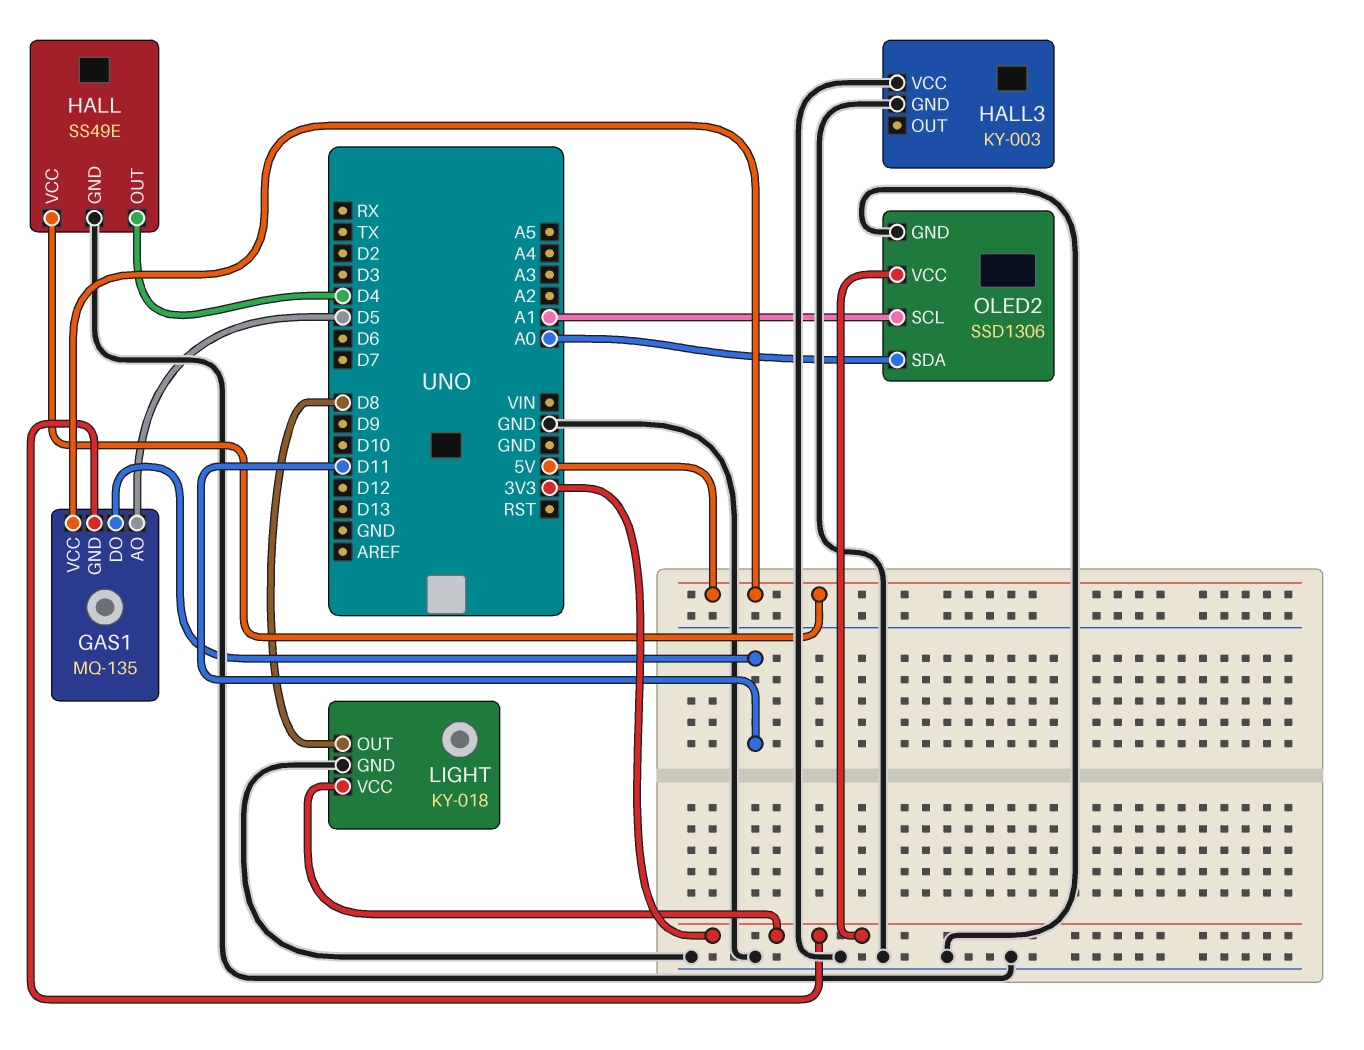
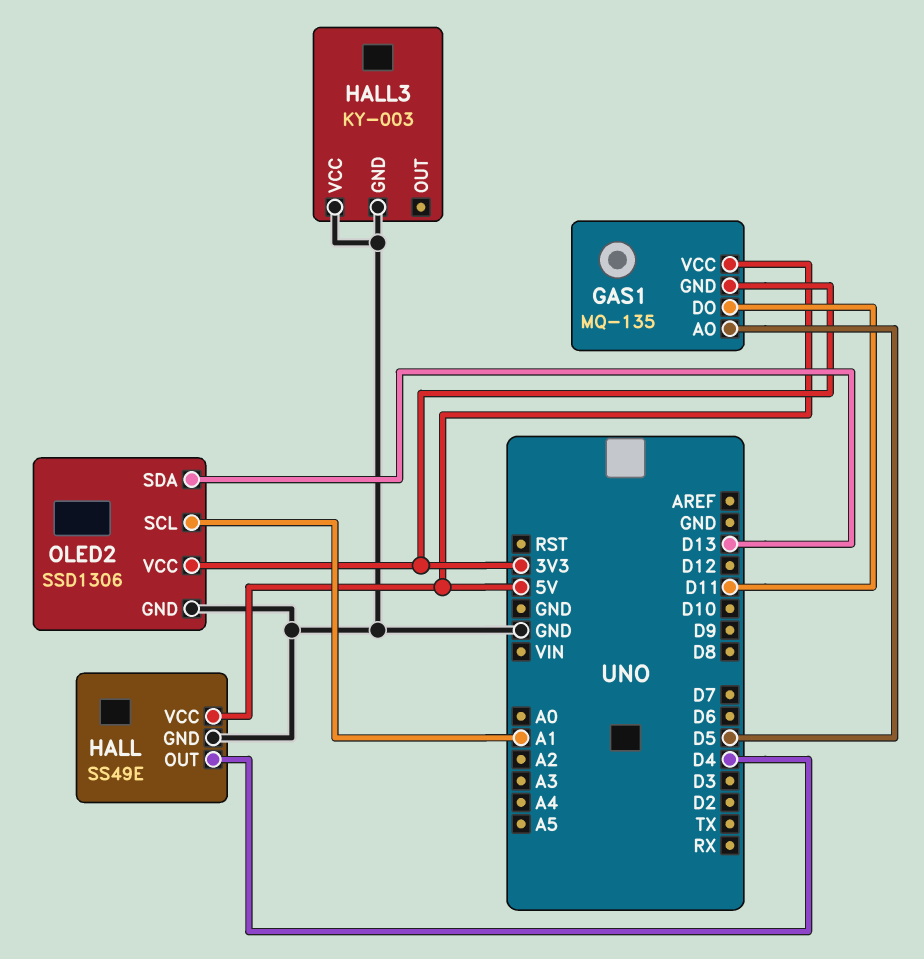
LIGHT: KY-018 -> none
LIGHT pin GND: GND -> none
LIGHT pin OUT: D8 -> none
LIGHT pin VCC: 3V3 -> none
OLED2 pin SDA: A0 -> D13

